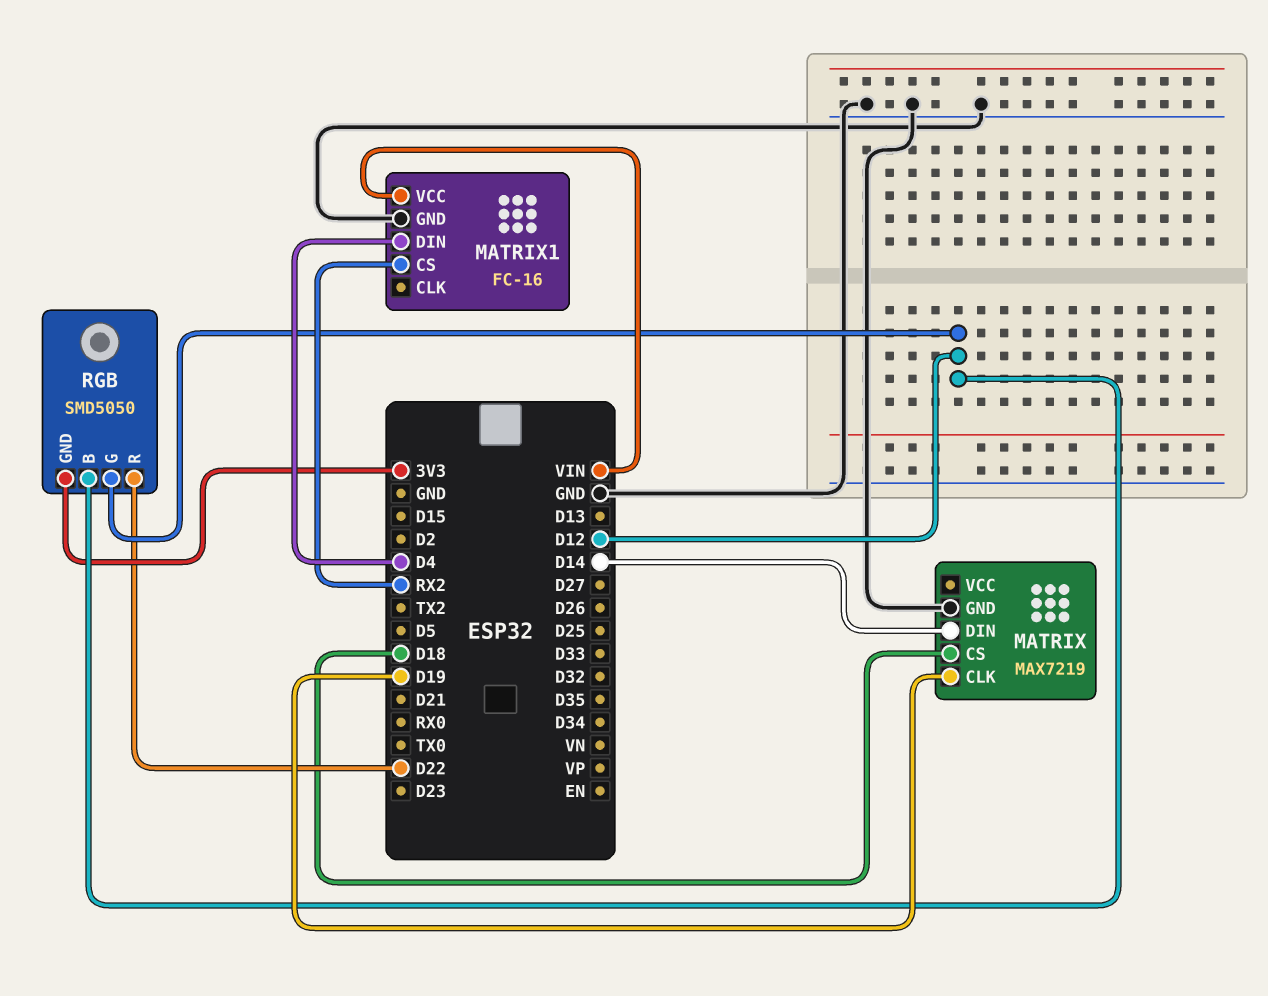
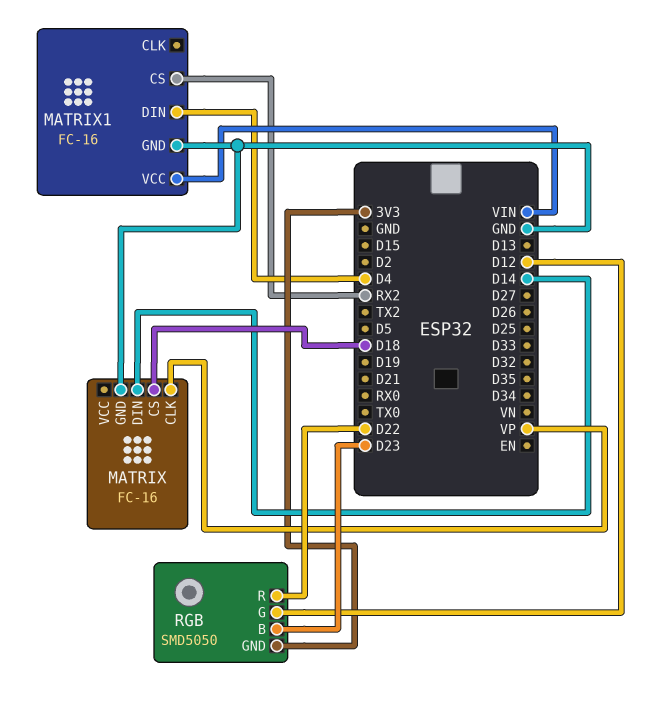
MATRIX: MAX7219 -> FC-16
MATRIX pin CLK: D19 -> VP
RGB pin B: D12 -> D23

